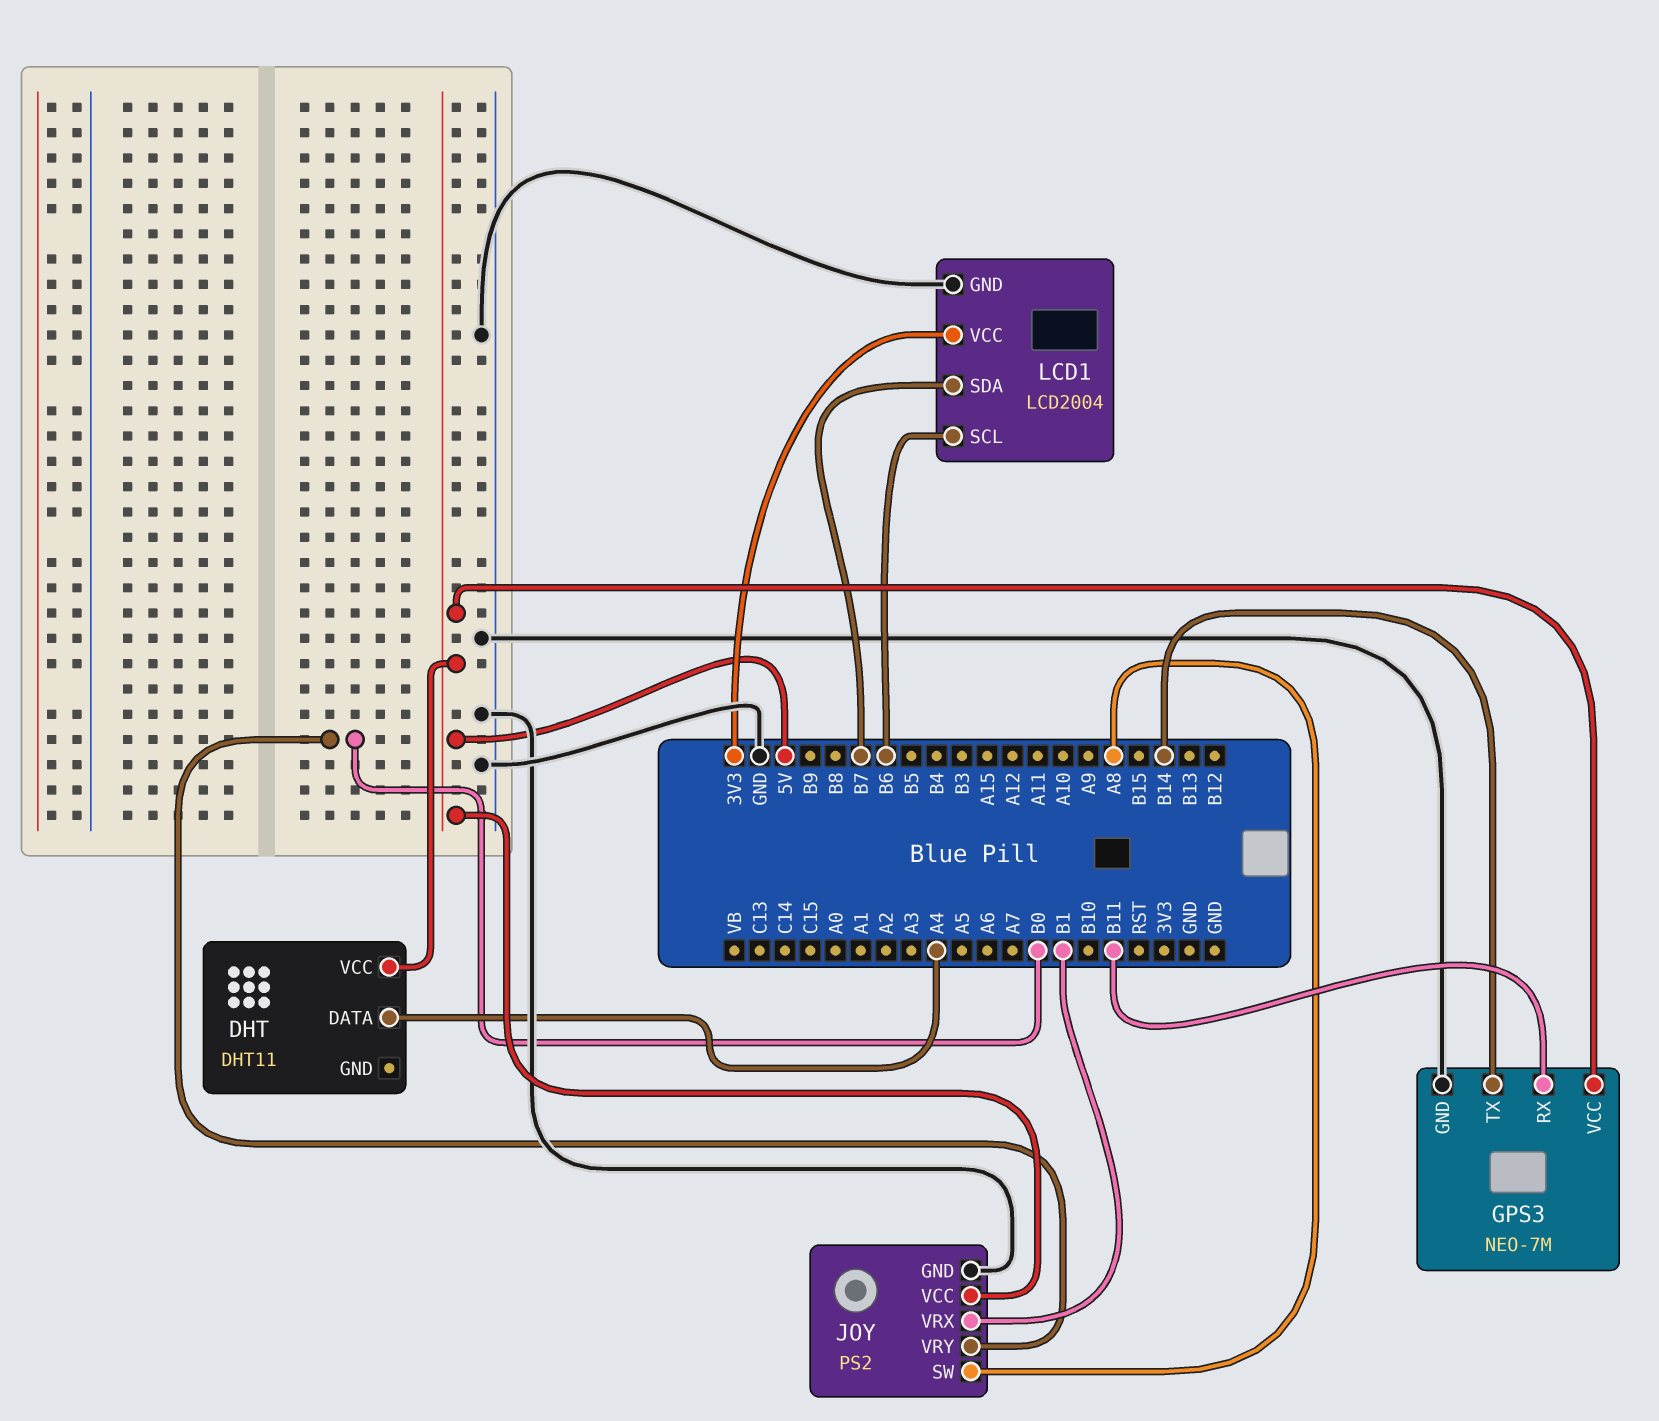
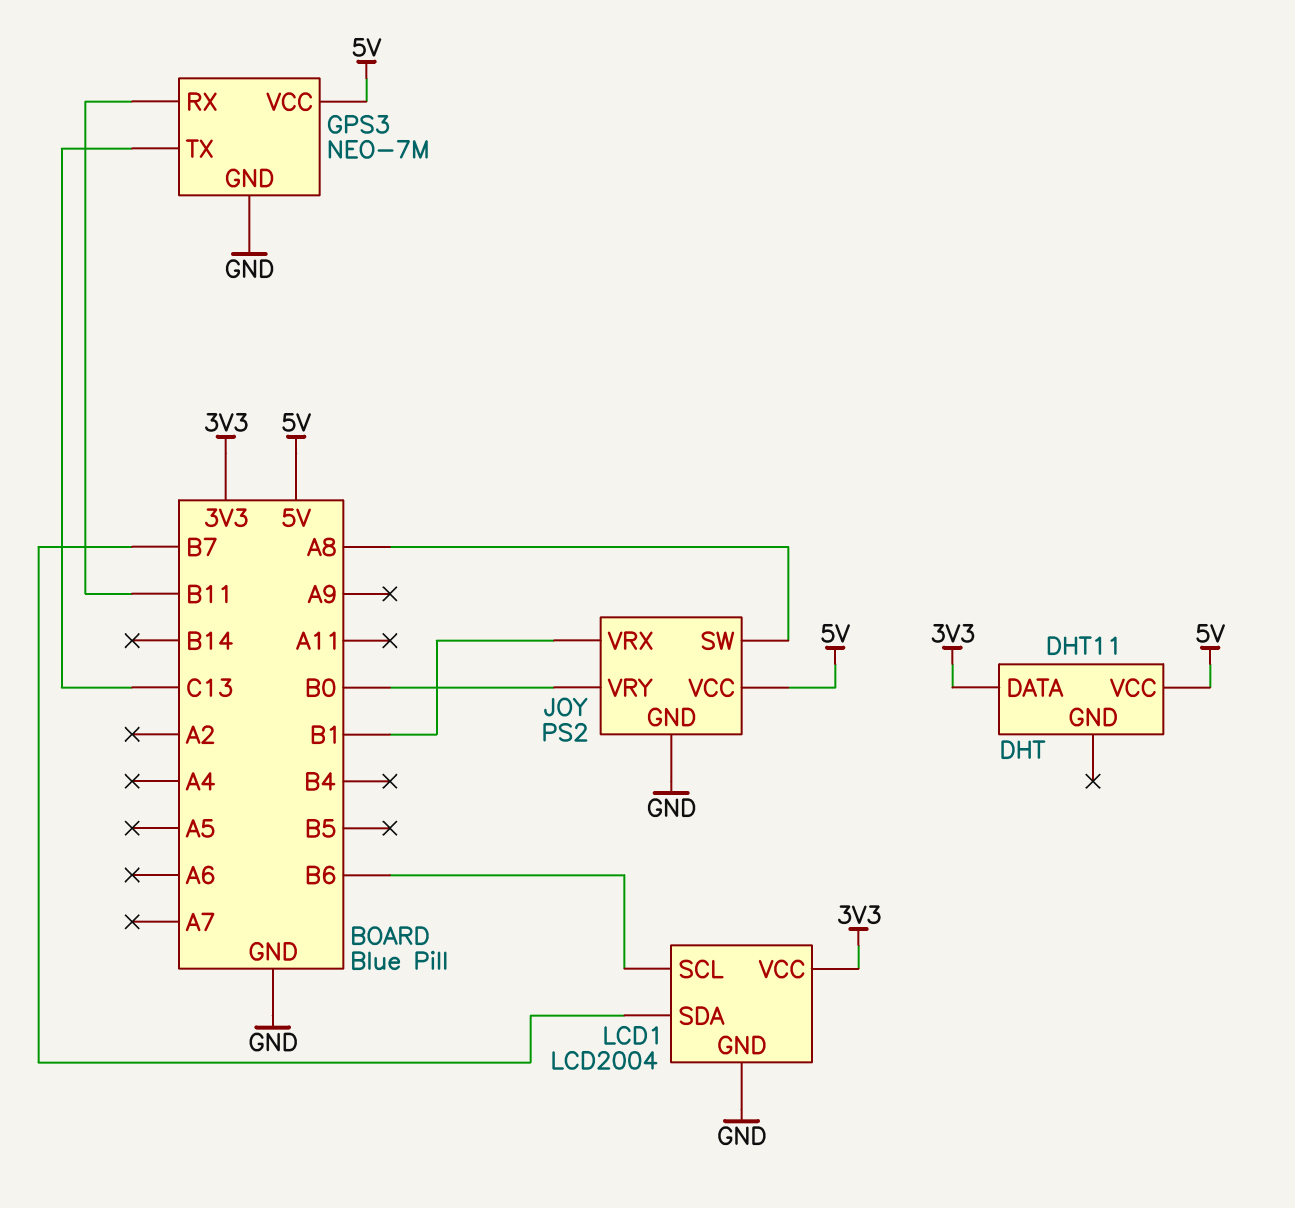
DHT pin DATA: A4 -> 3V3
GPS3 pin TX: B14 -> C13

